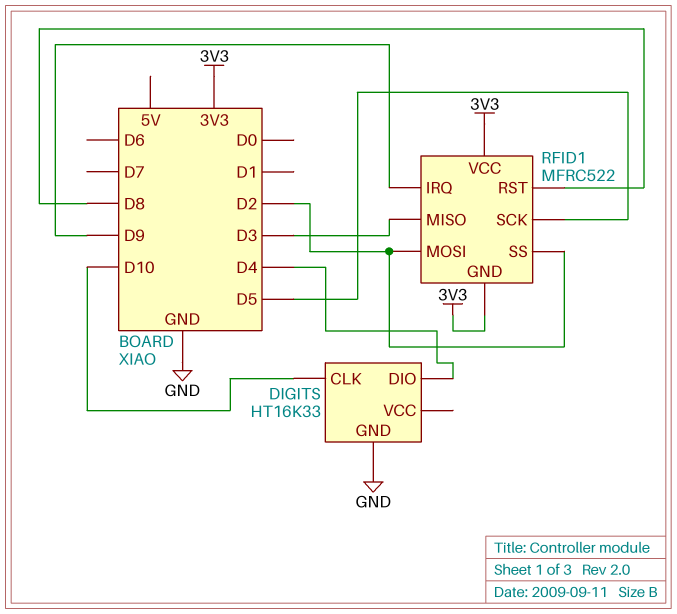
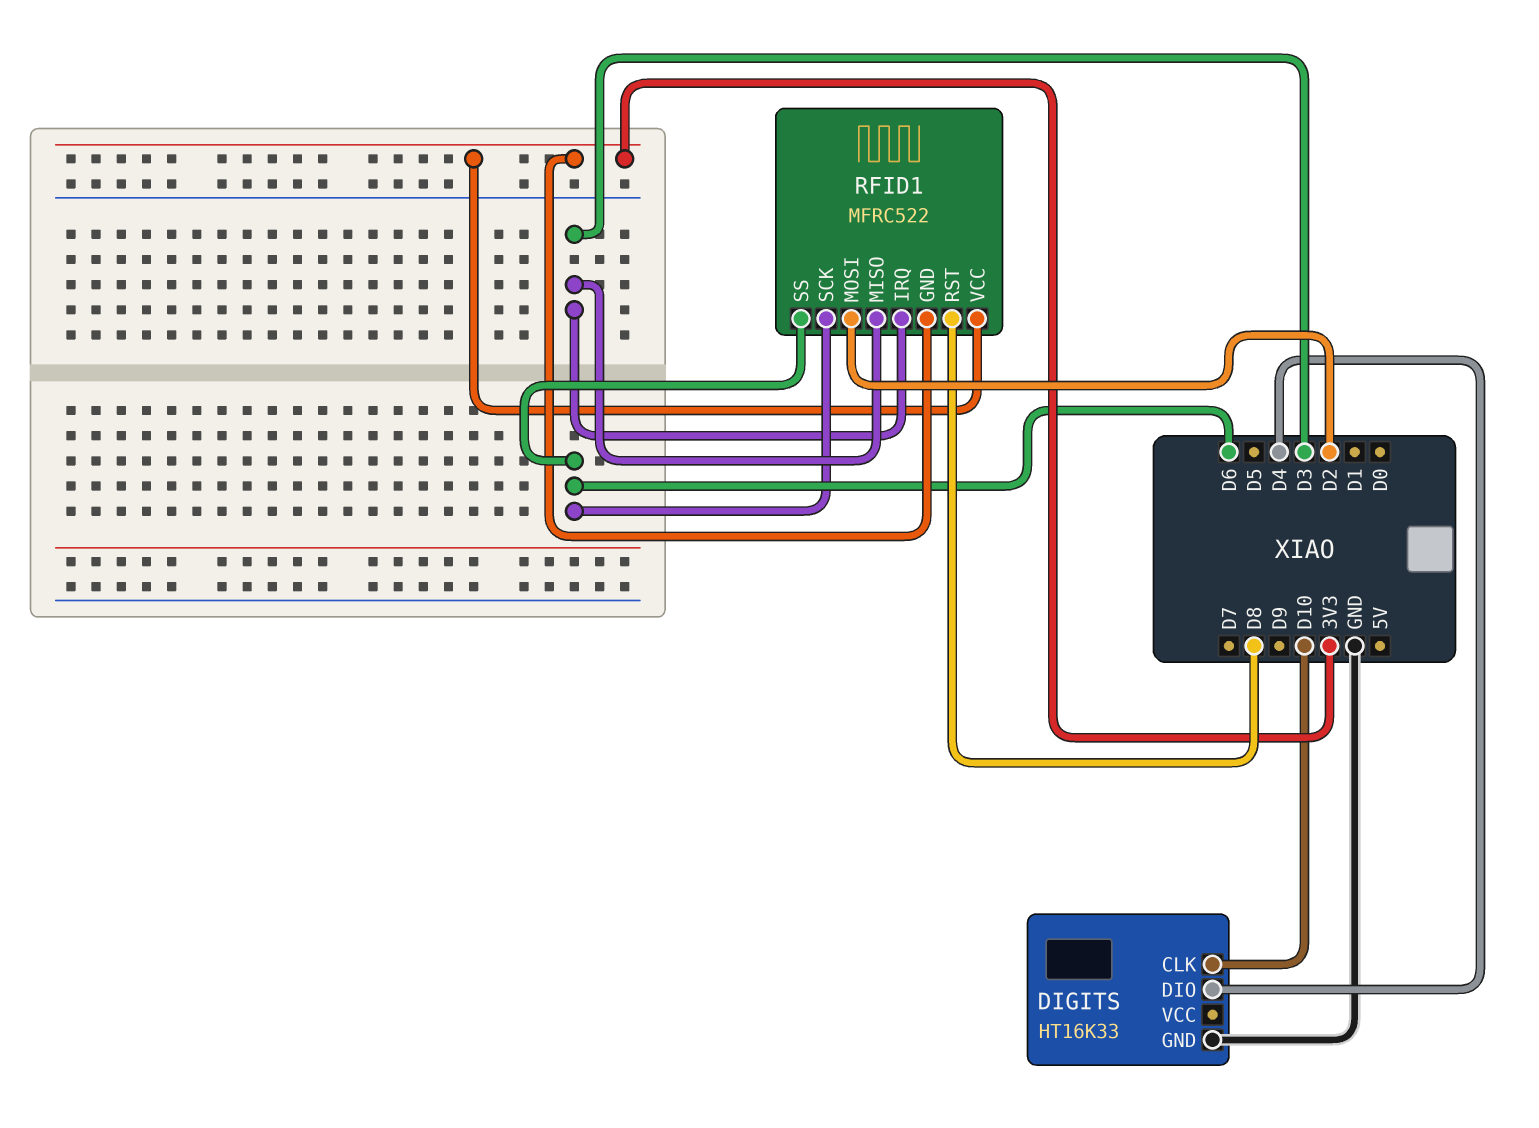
RFID1 pin IRQ: D9 -> D3
RFID1 pin SCK: D5 -> D6
RFID1 pin SS: D2 -> D6

